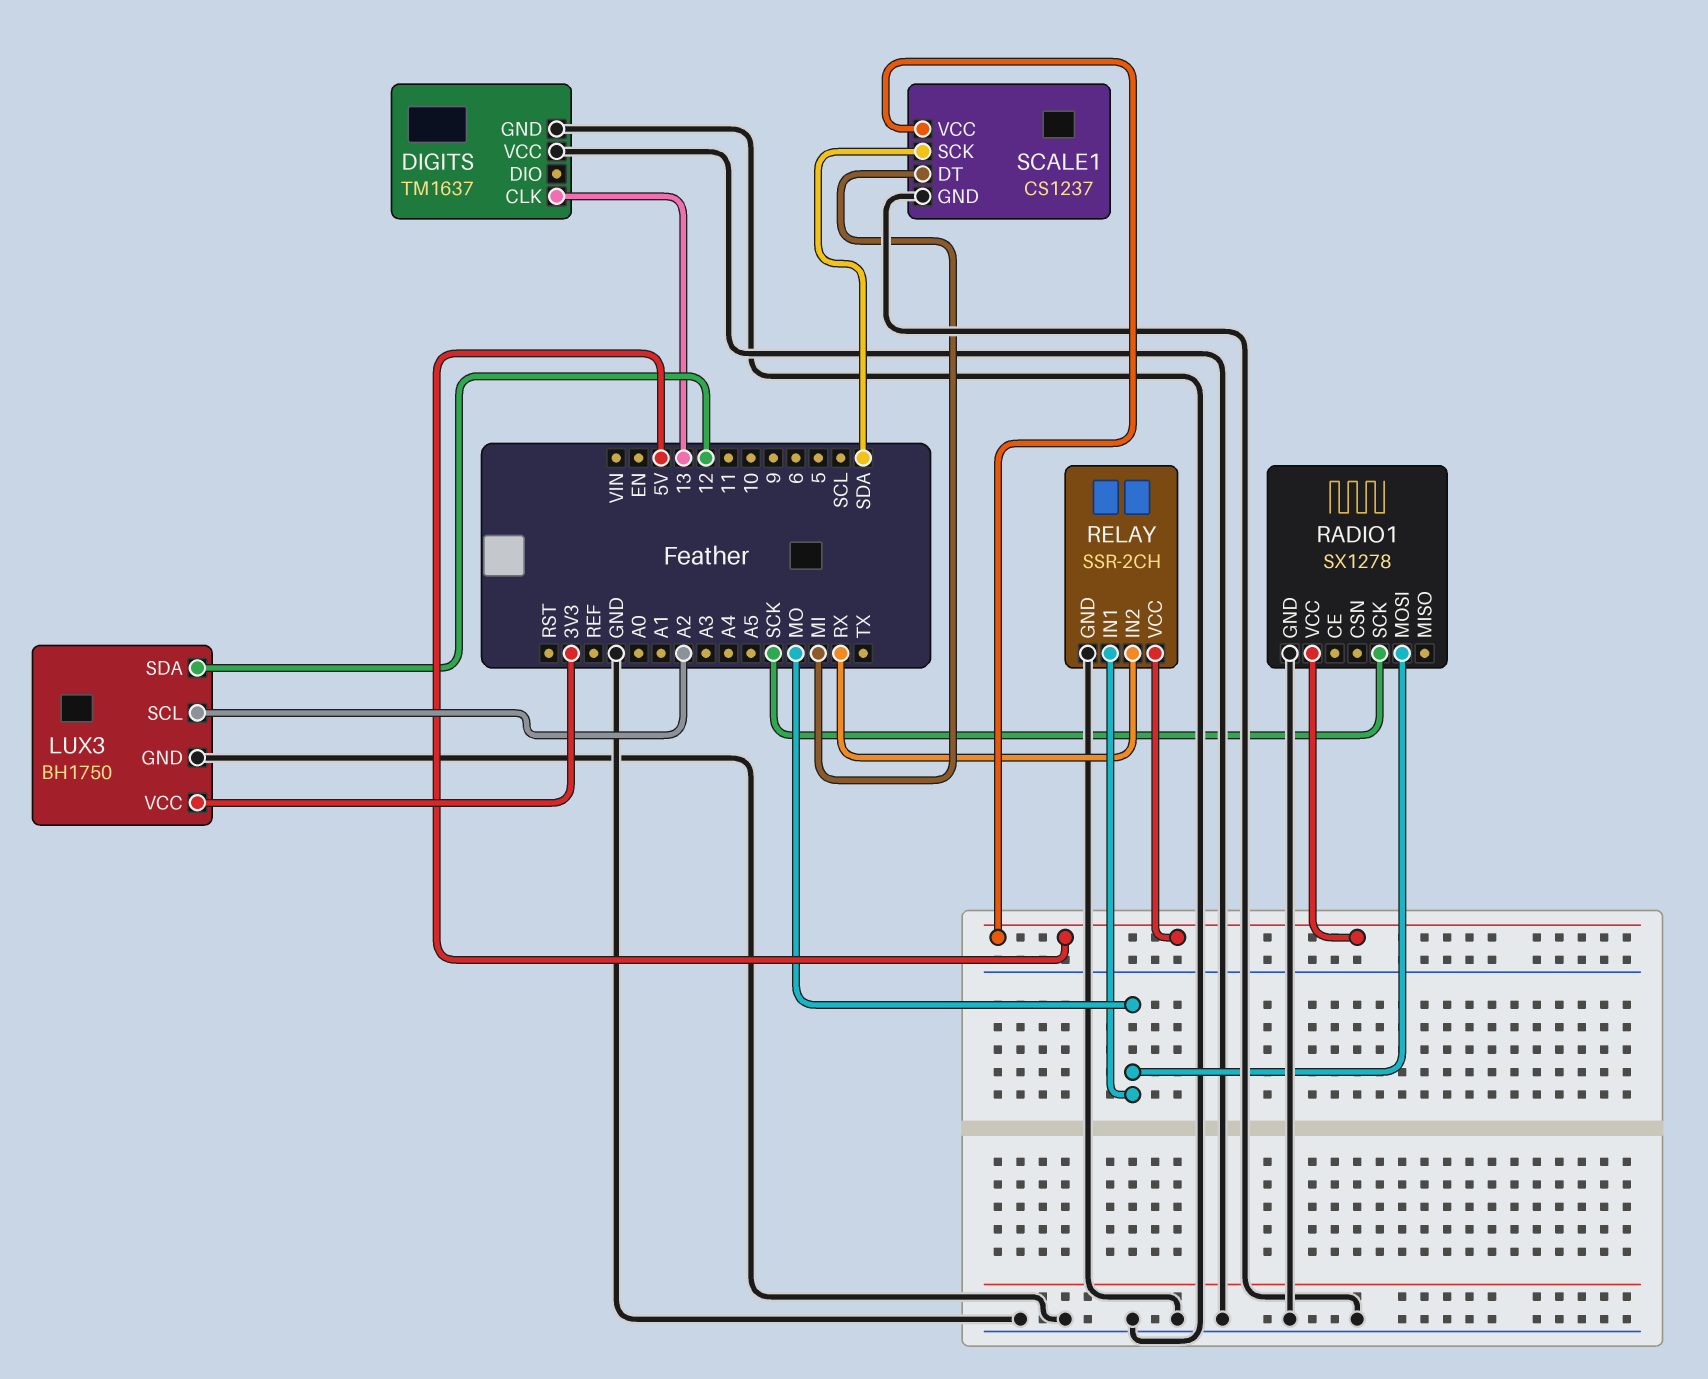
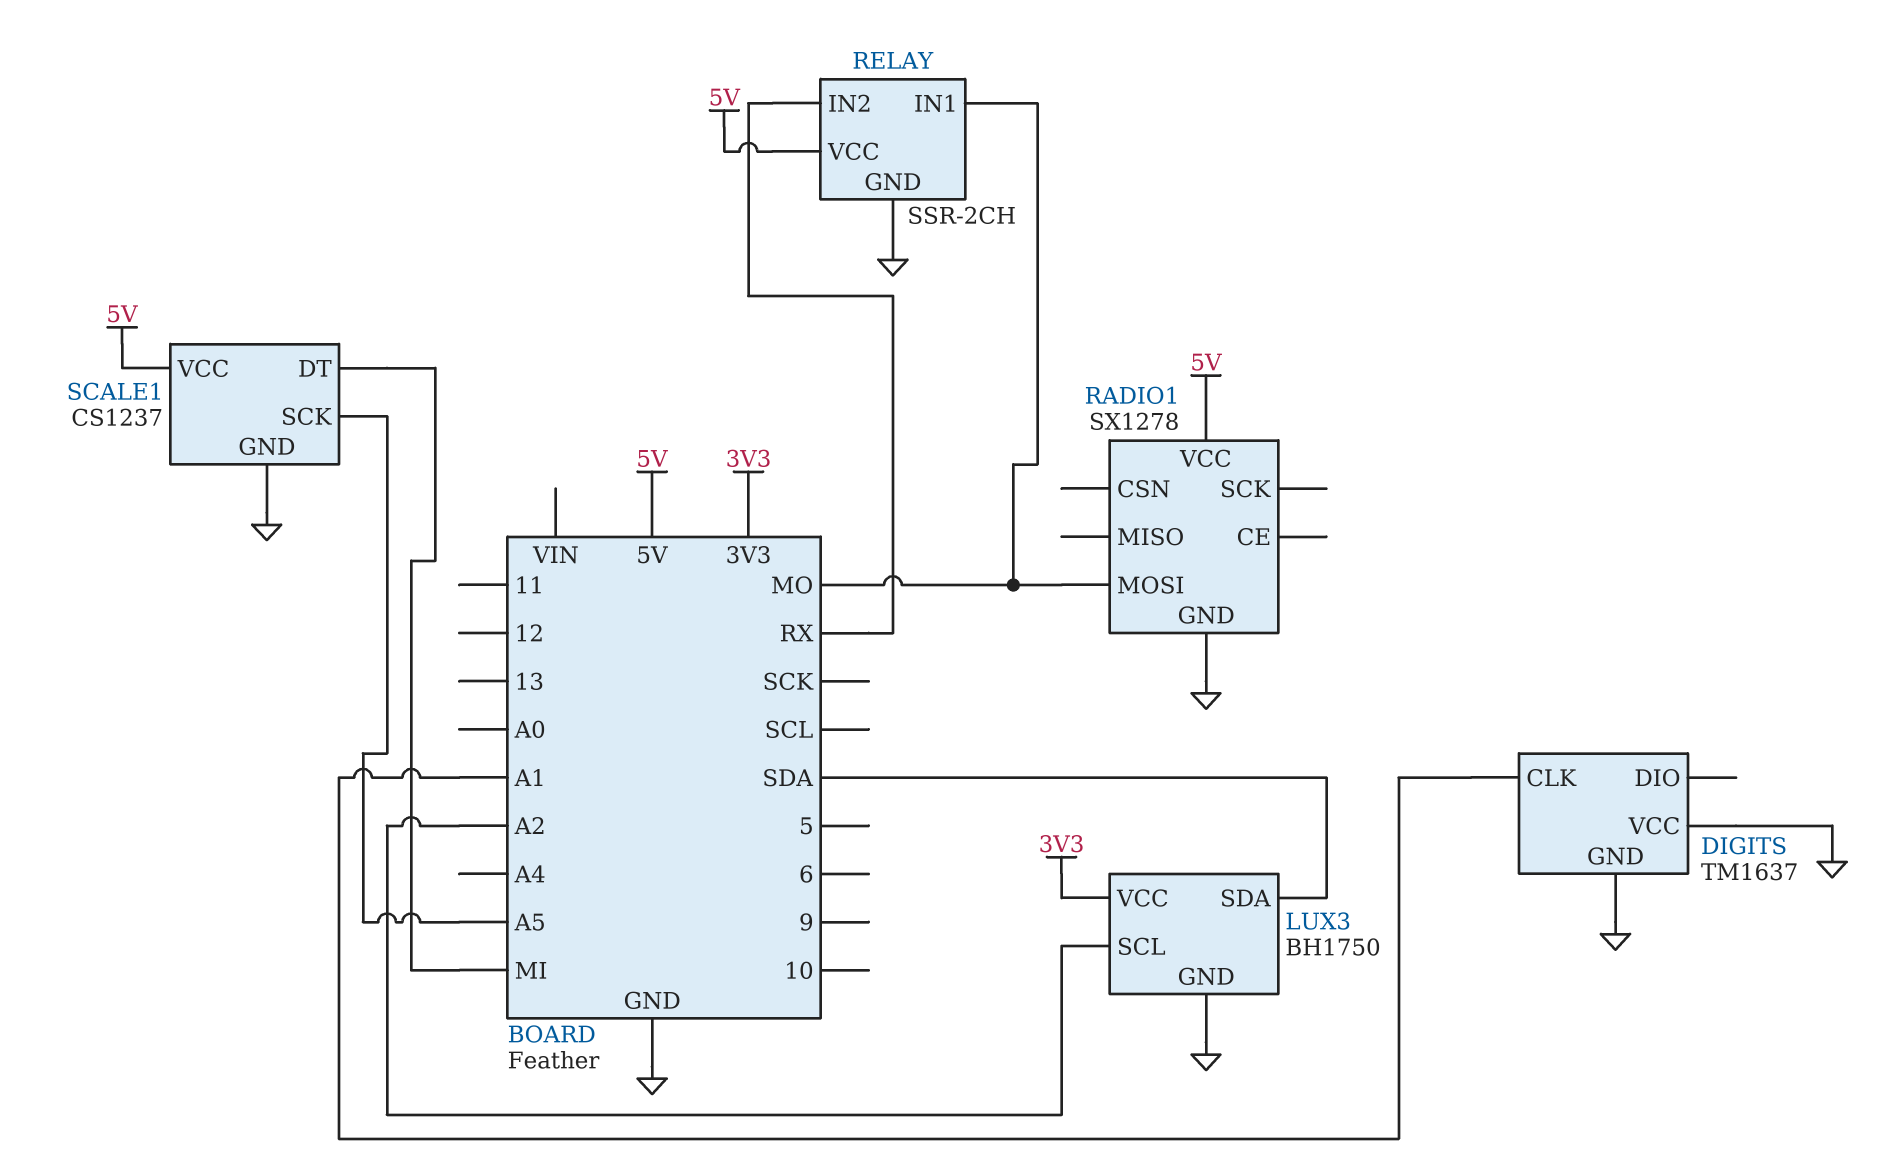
DIGITS pin CLK: 13 -> A1
LUX3 pin SDA: 12 -> SDA
RADIO1 pin SCK: SCK -> none
SCALE1 pin SCK: SDA -> A5

